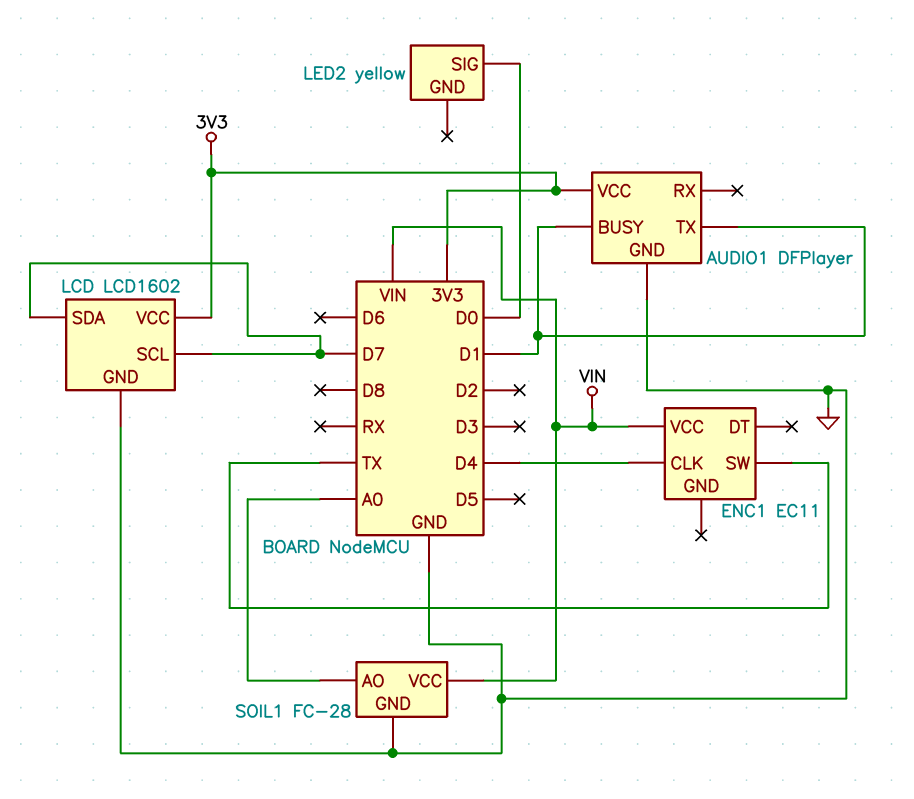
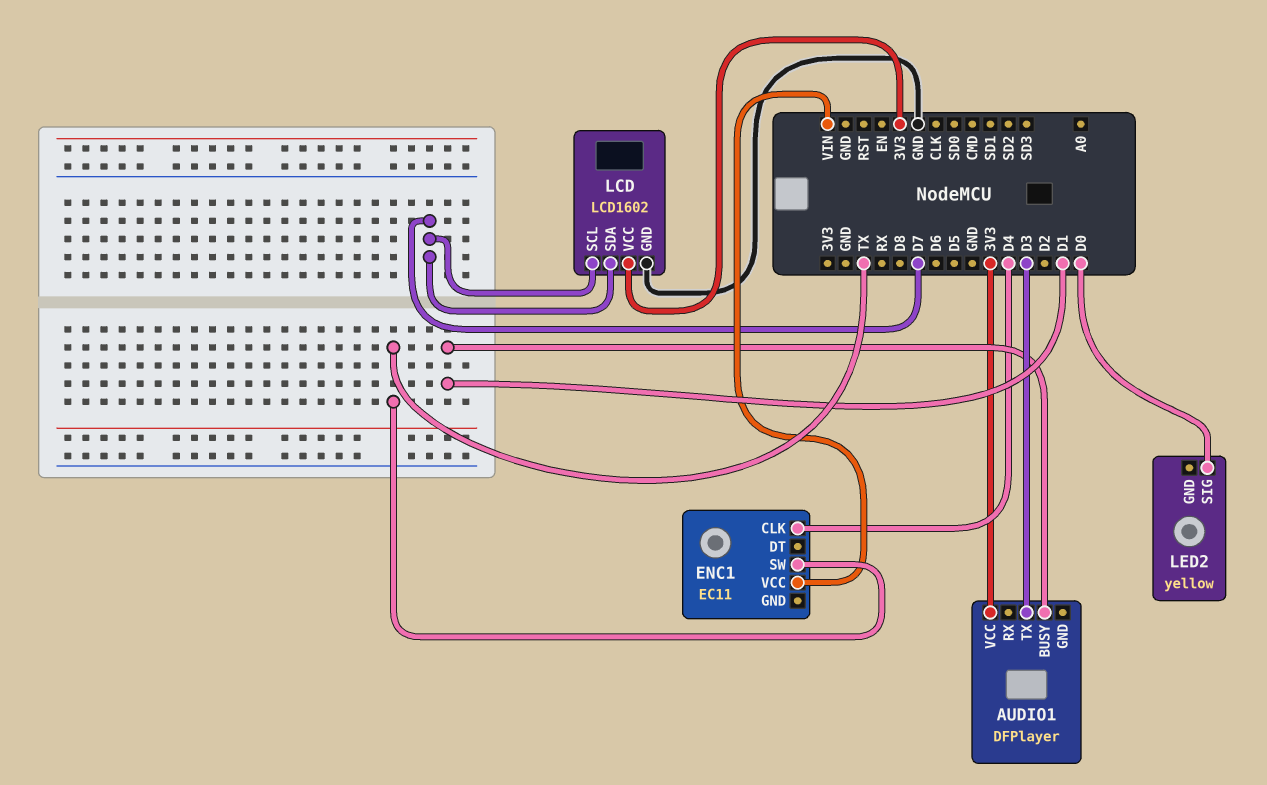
AUDIO1 pin GND: GND -> none
AUDIO1 pin TX: D1 -> D3
SOIL1: FC-28 -> none
SOIL1 pin AO: A0 -> none
SOIL1 pin GND: GND -> none
SOIL1 pin VCC: VIN -> none

